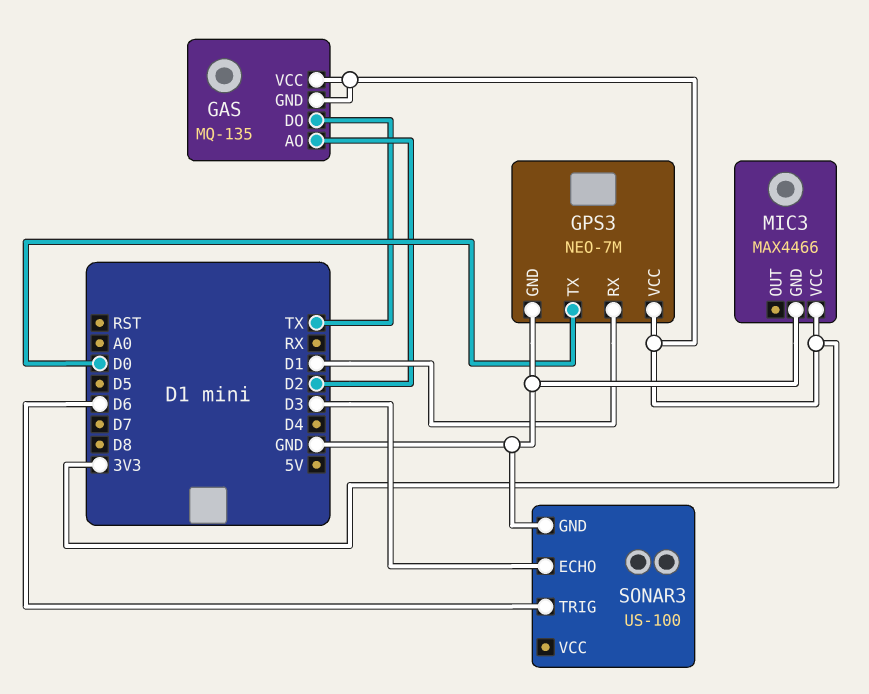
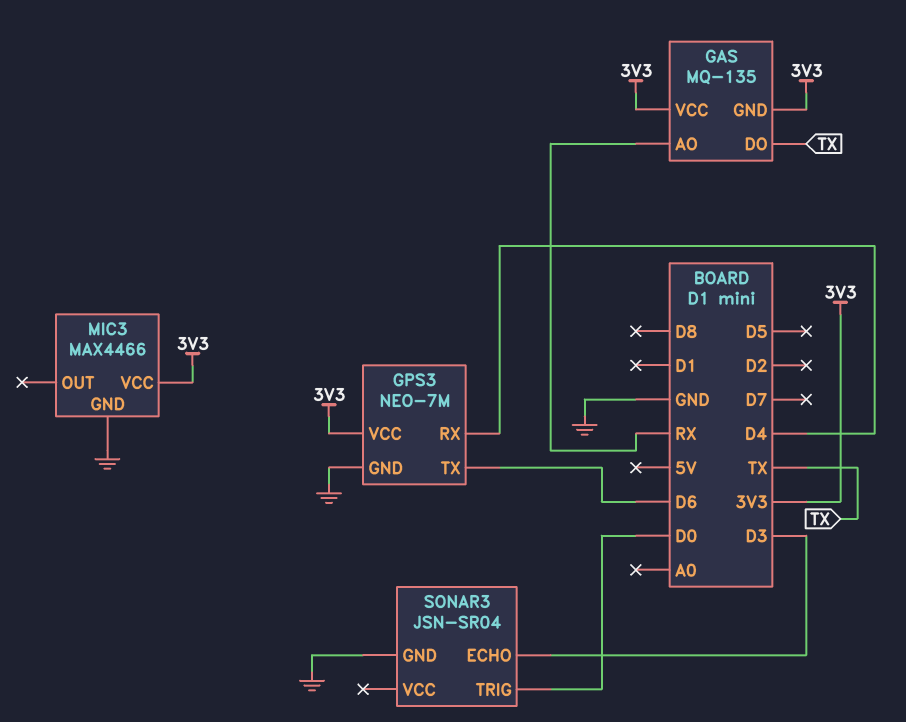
GAS pin AO: D2 -> RX
GPS3 pin RX: D1 -> D4
GPS3 pin TX: D0 -> D6
SONAR3: US-100 -> JSN-SR04
SONAR3 pin TRIG: D6 -> D0

